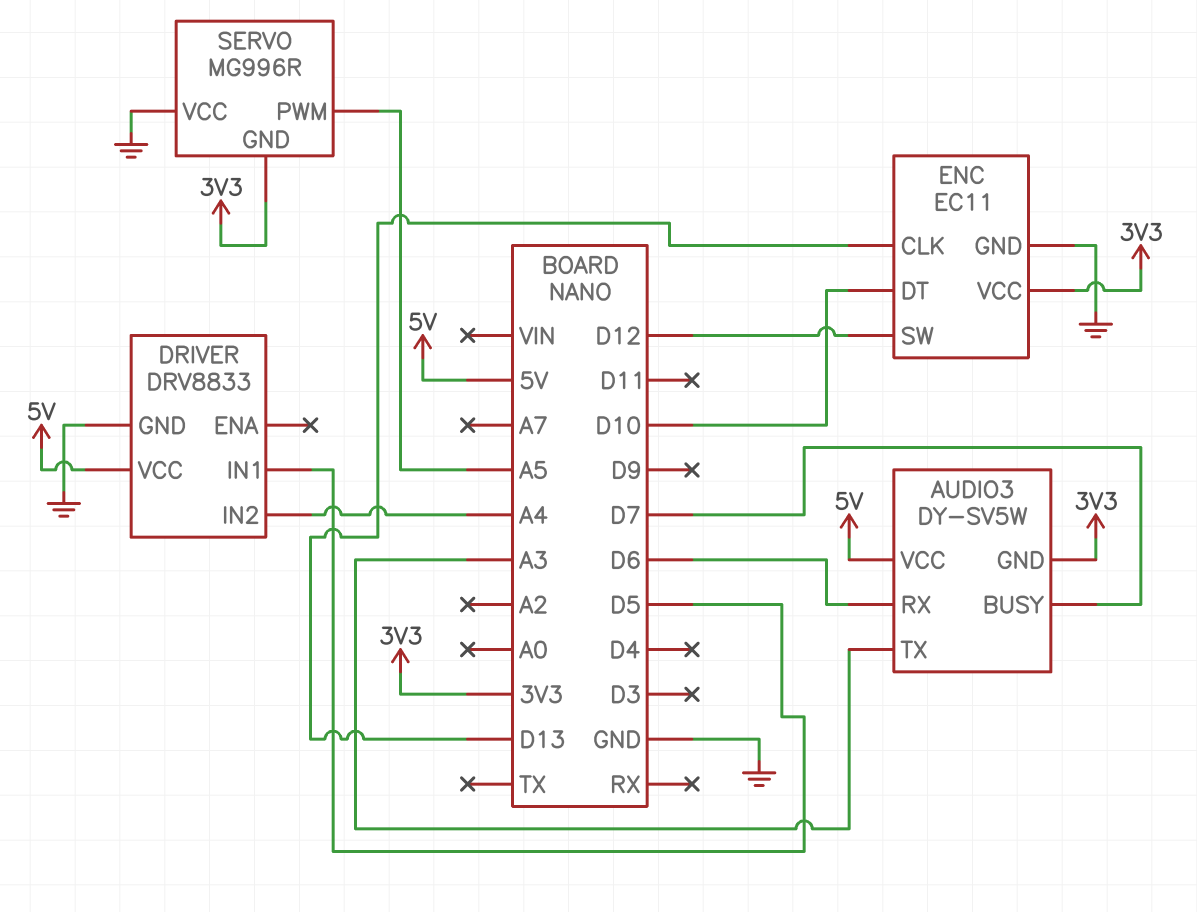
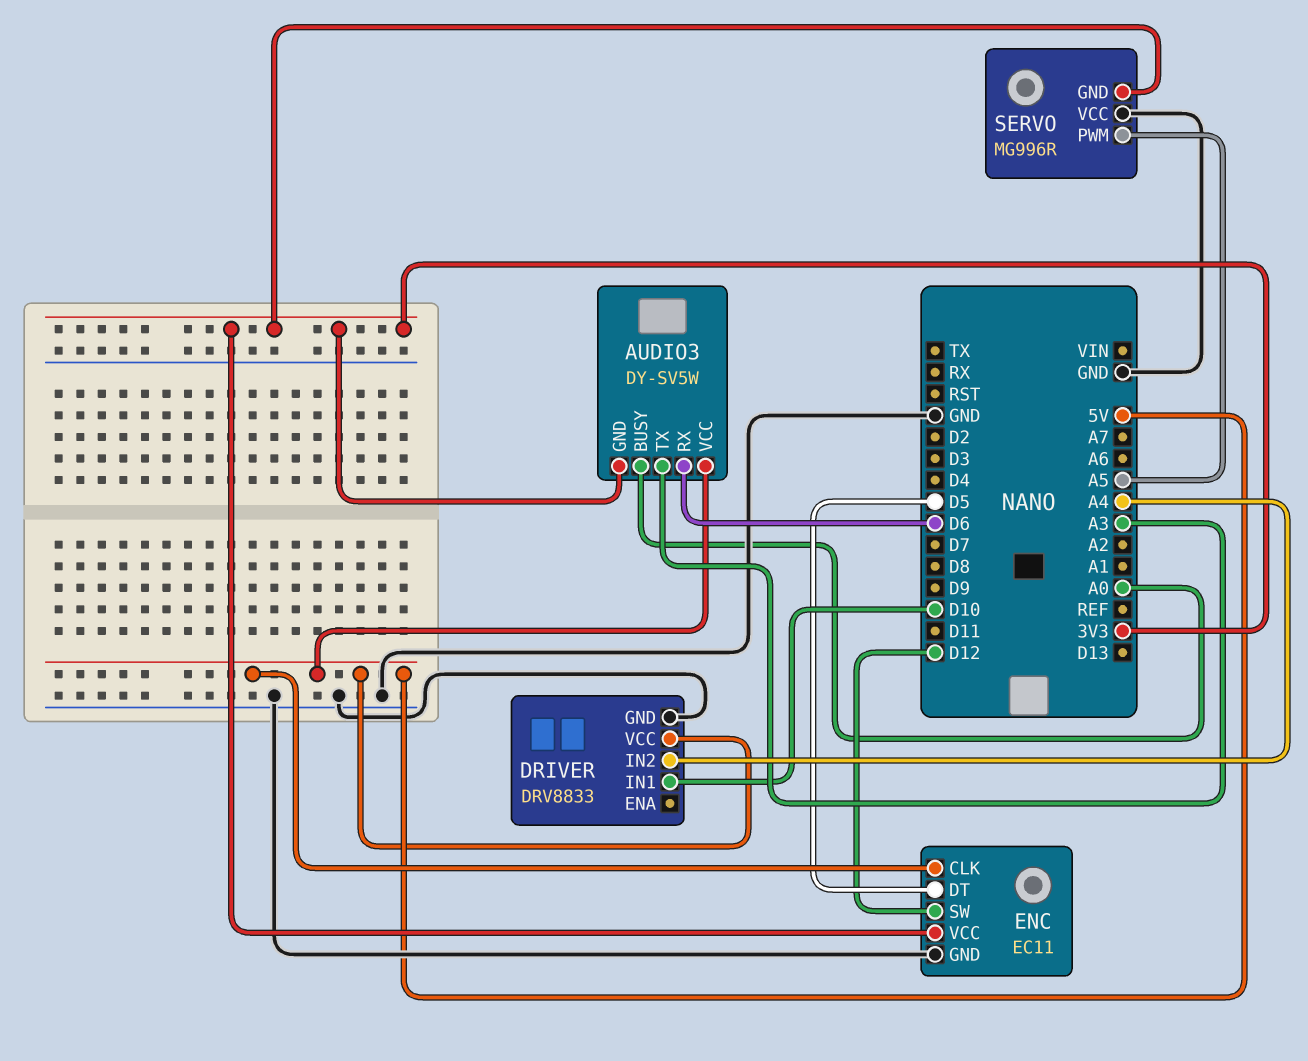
AUDIO3 pin BUSY: D7 -> A0
DRIVER pin IN1: D5 -> D10
ENC pin CLK: D13 -> 5V
ENC pin DT: D10 -> D5

